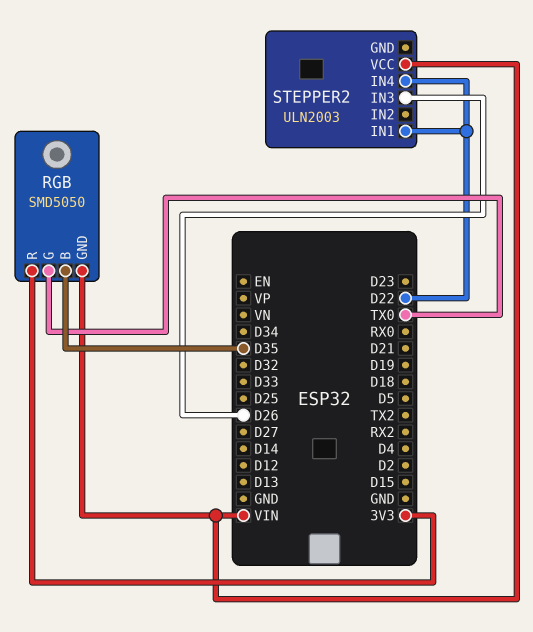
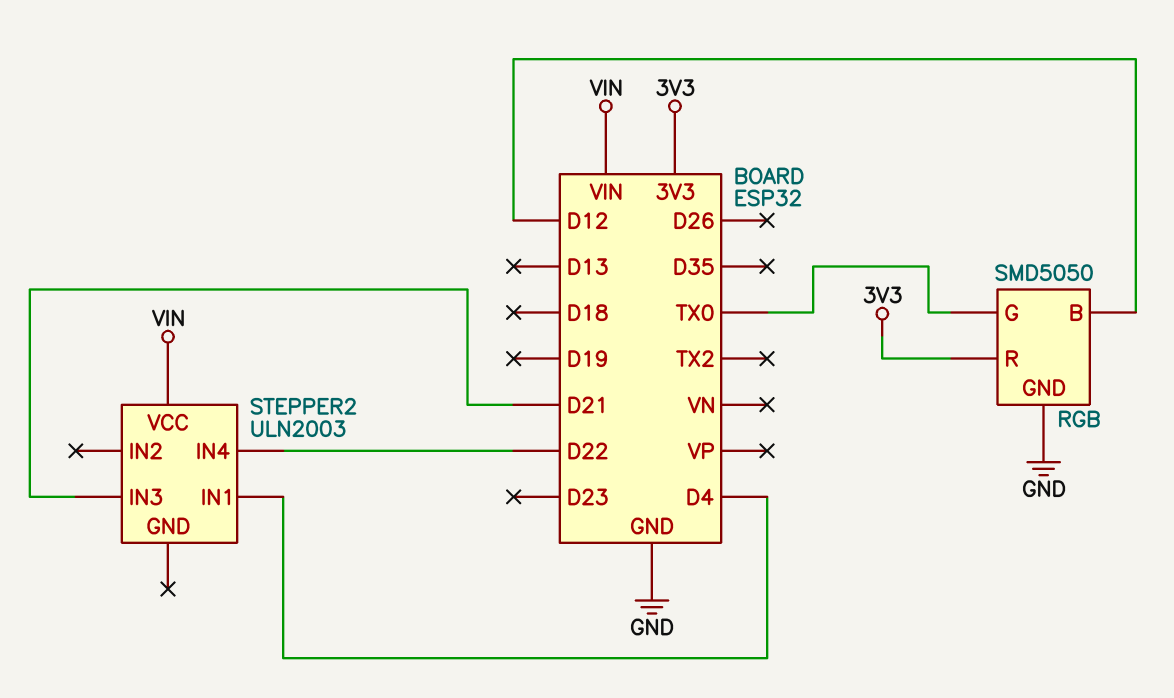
RGB pin B: D35 -> D12
RGB pin GND: VIN -> GND
STEPPER2 pin IN1: D22 -> D4
STEPPER2 pin IN3: D26 -> D21

